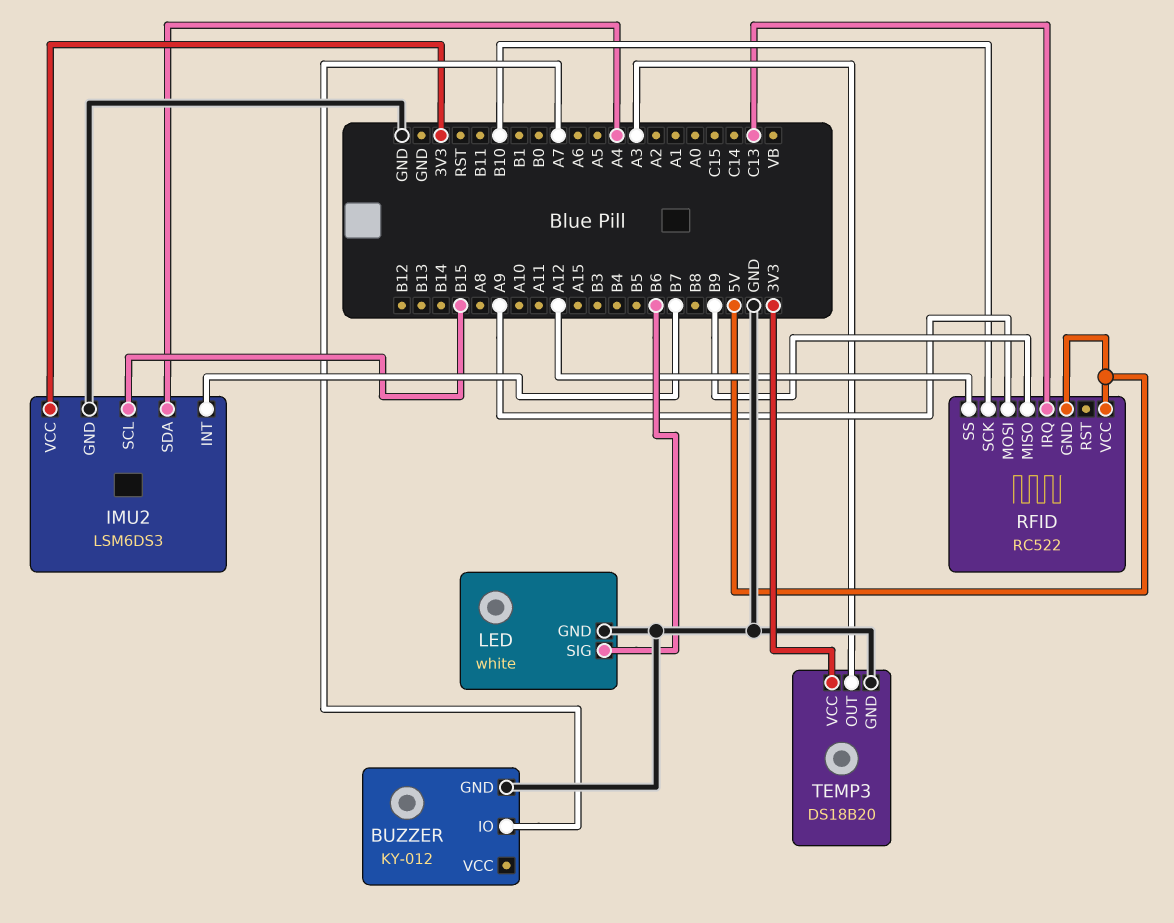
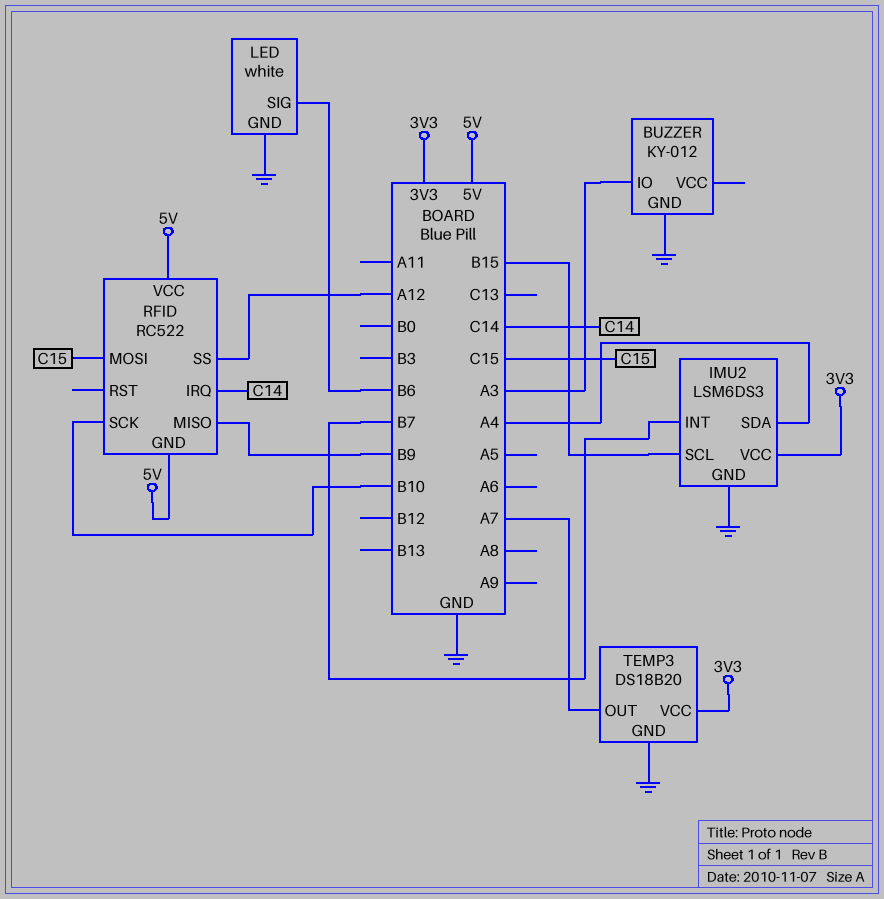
BUZZER pin IO: A7 -> A3
RFID pin IRQ: C13 -> C14
RFID pin MOSI: A9 -> C15
TEMP3 pin OUT: A3 -> A7

